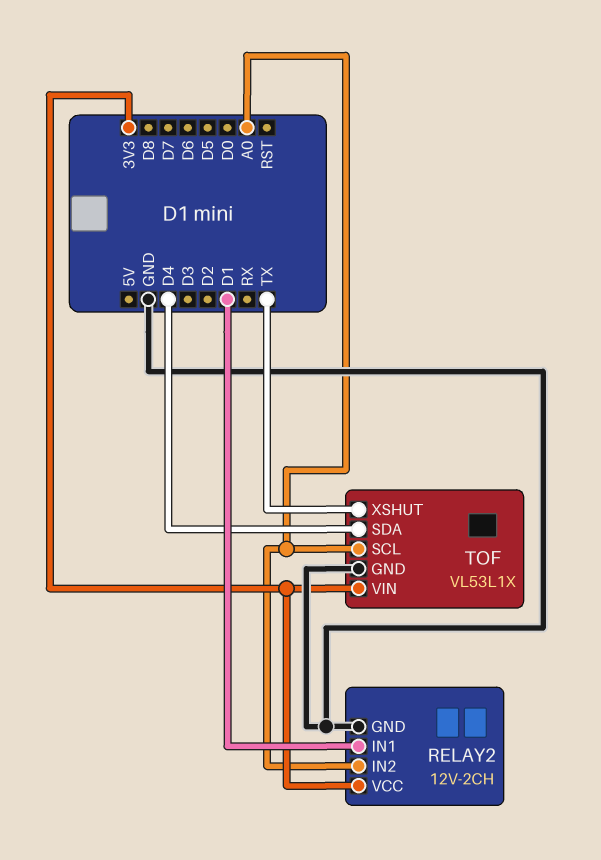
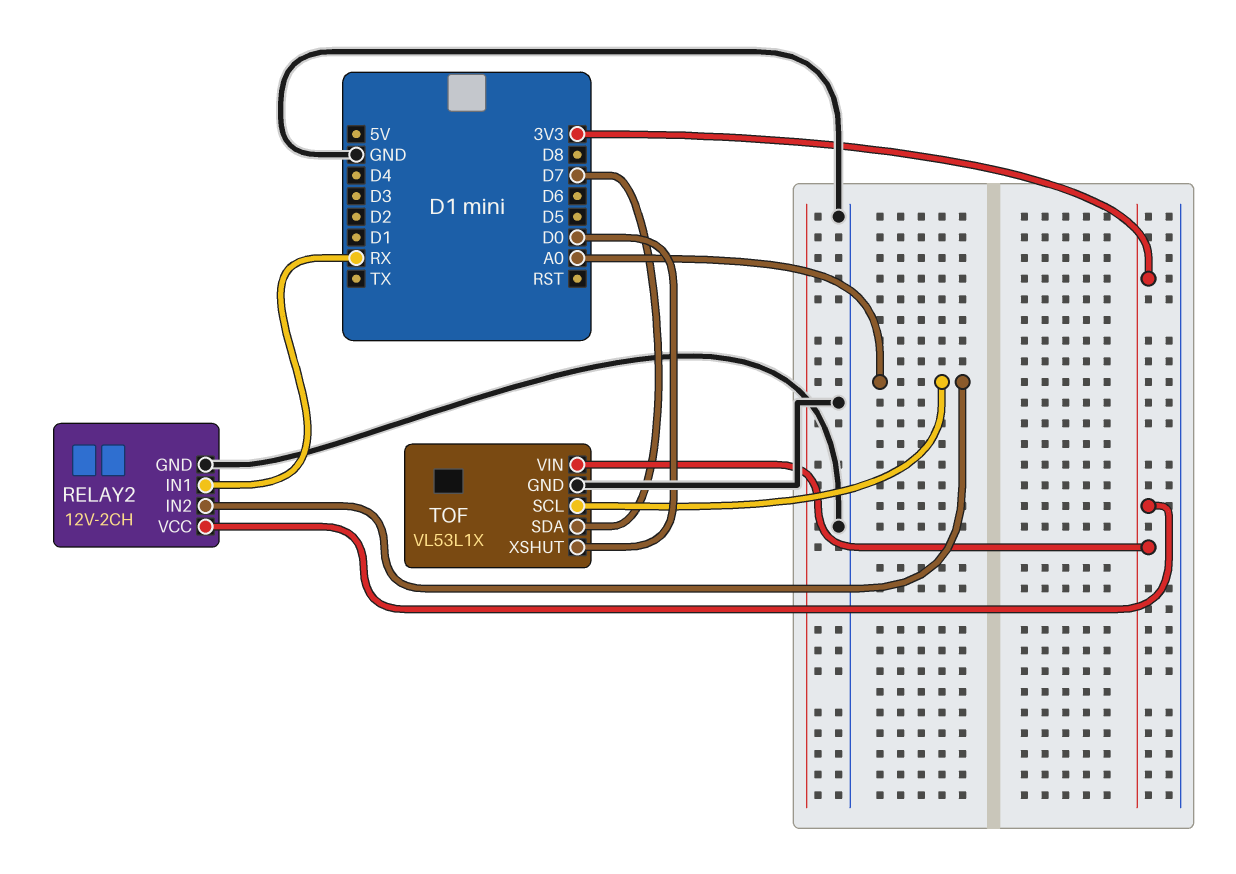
RELAY2 pin IN1: D1 -> RX
TOF pin SDA: D4 -> D7
TOF pin XSHUT: TX -> D0

